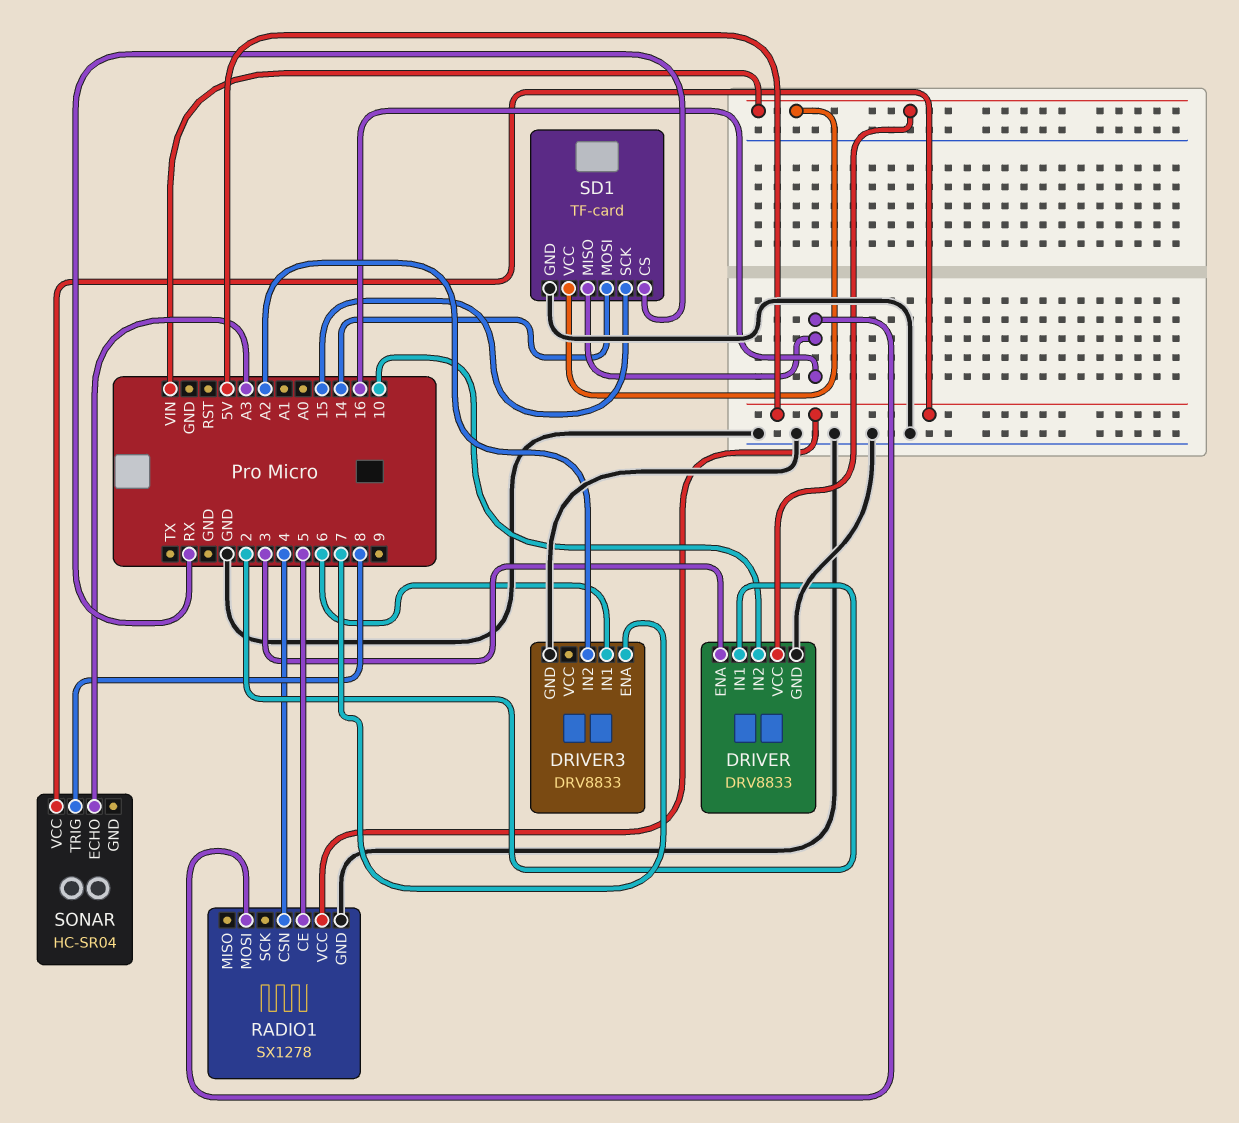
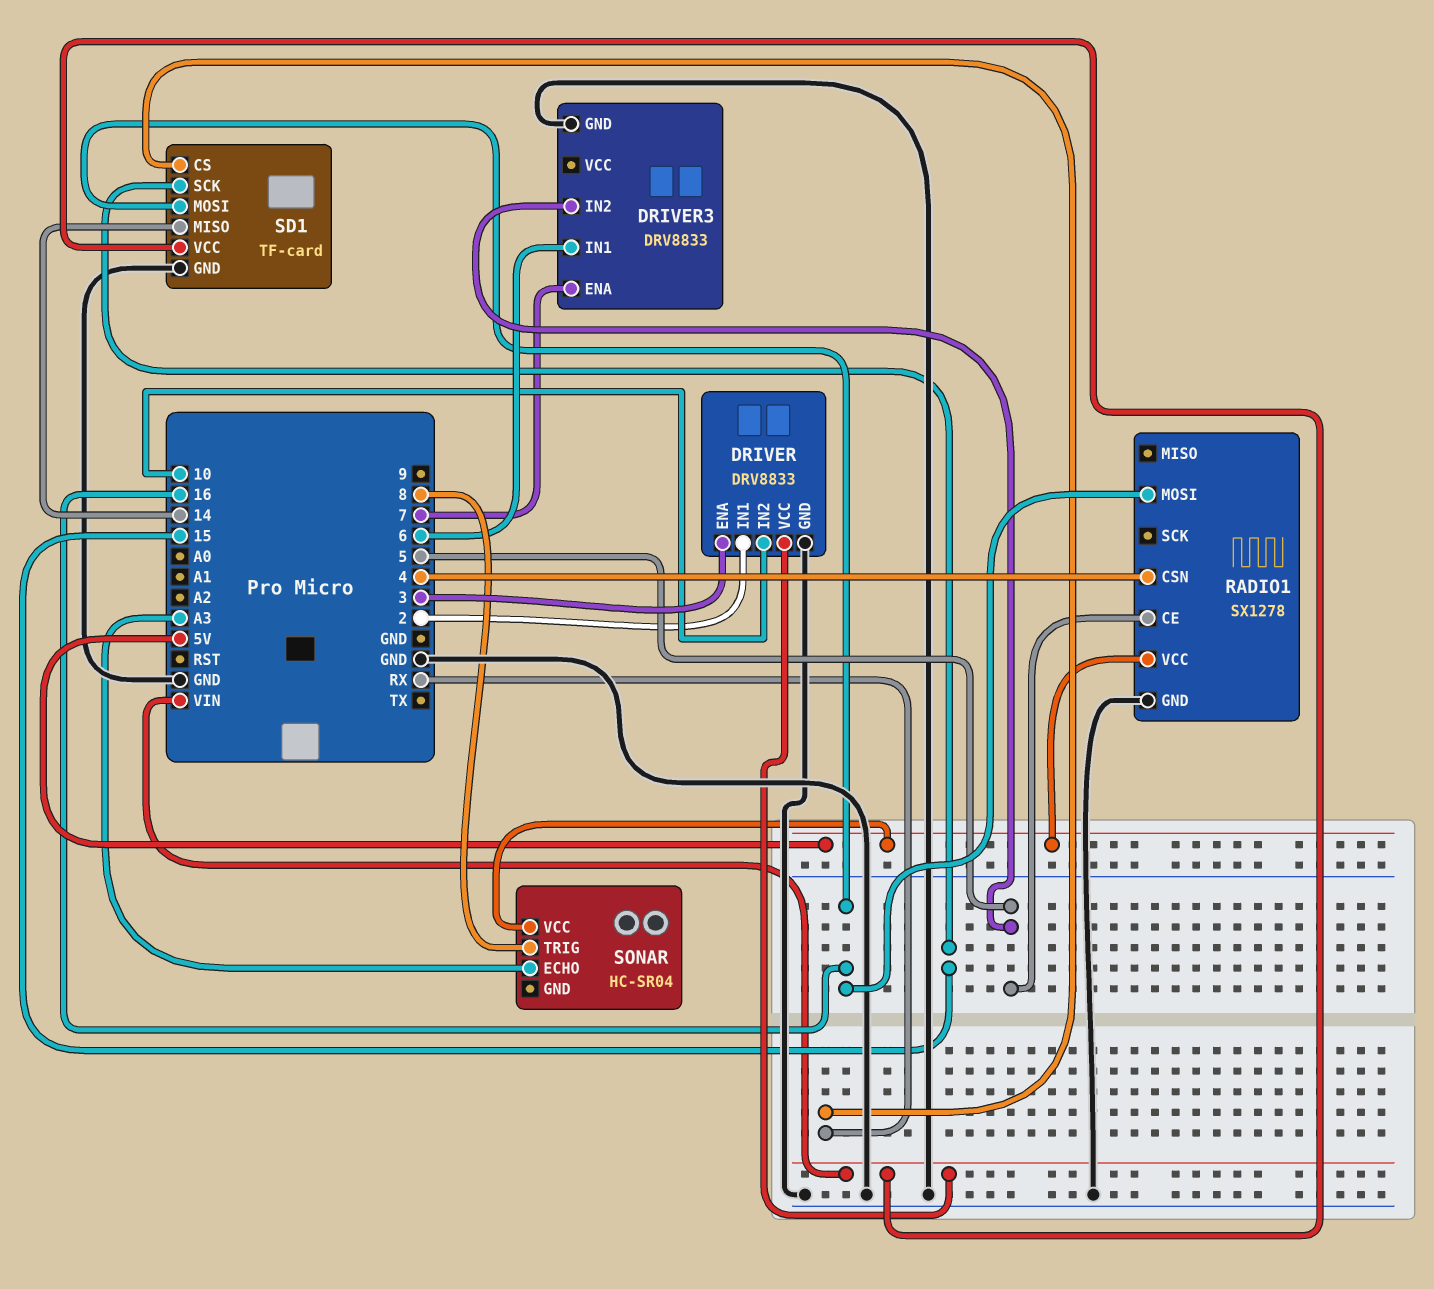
DRIVER3 pin IN2: A2 -> 5
SD1 pin MISO: 16 -> 14
SD1 pin MOSI: 14 -> 16

